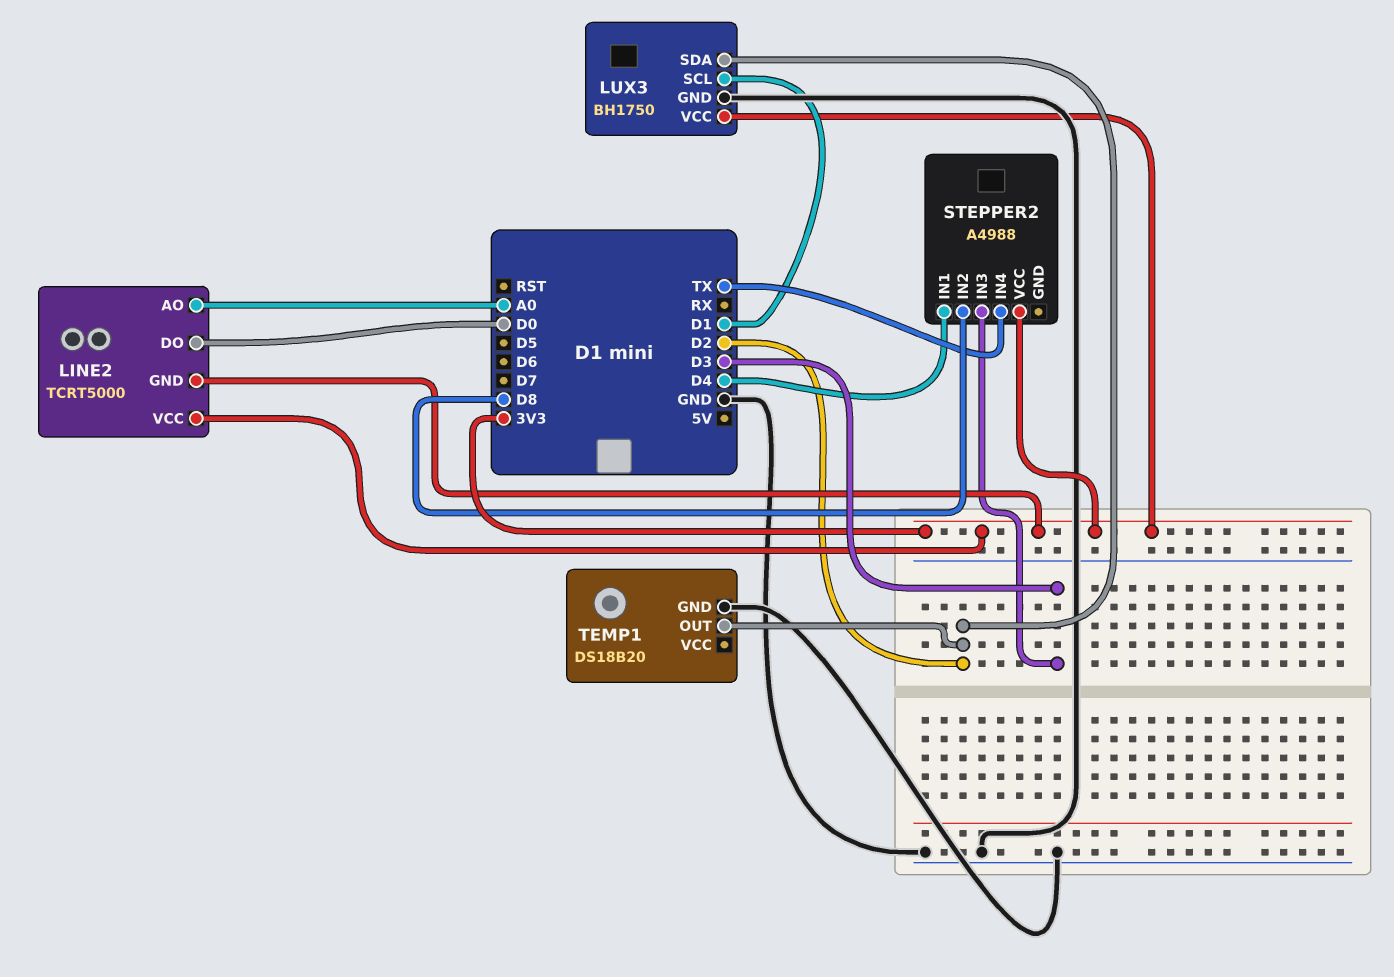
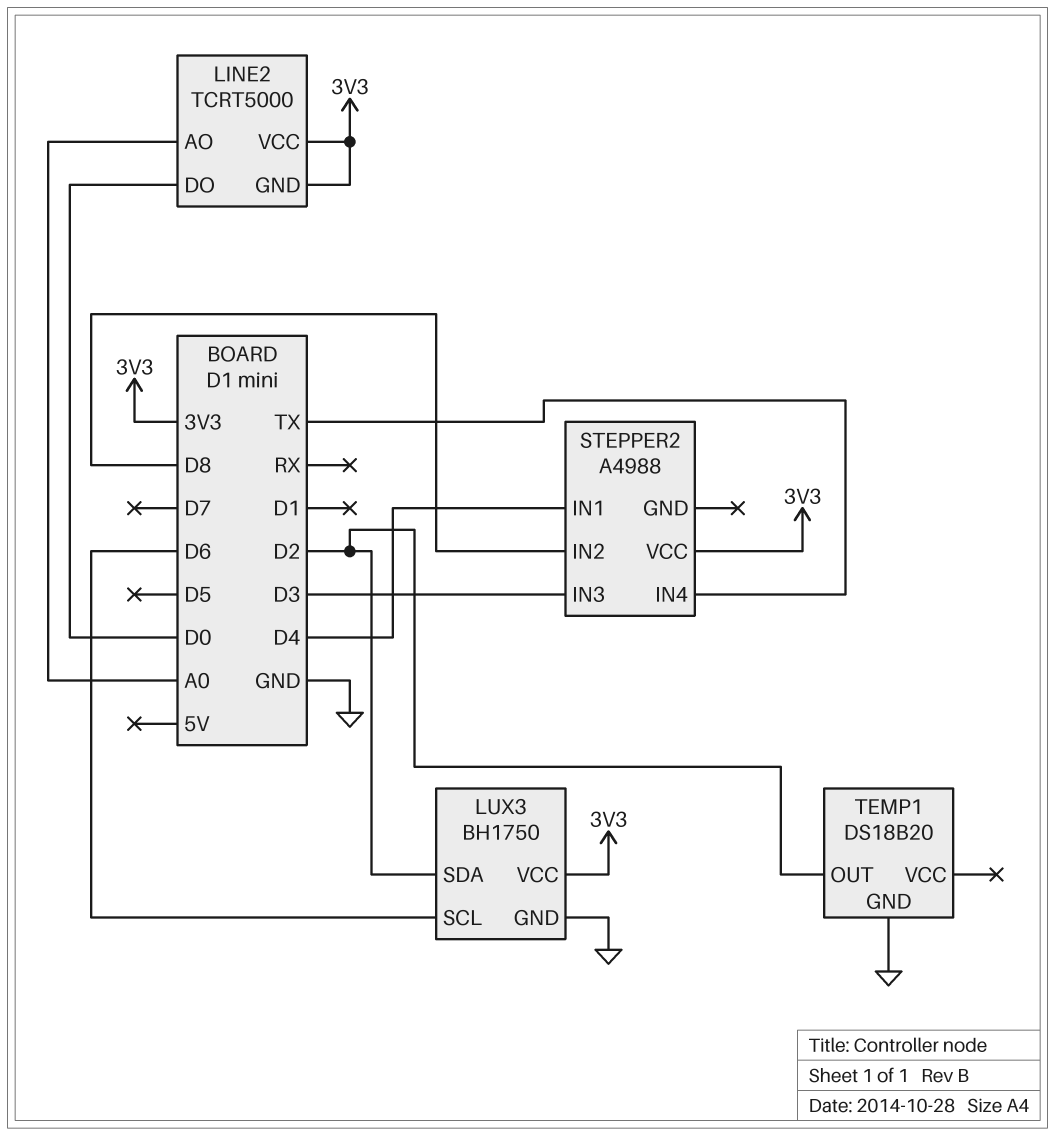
LUX3 pin SCL: D1 -> D6

